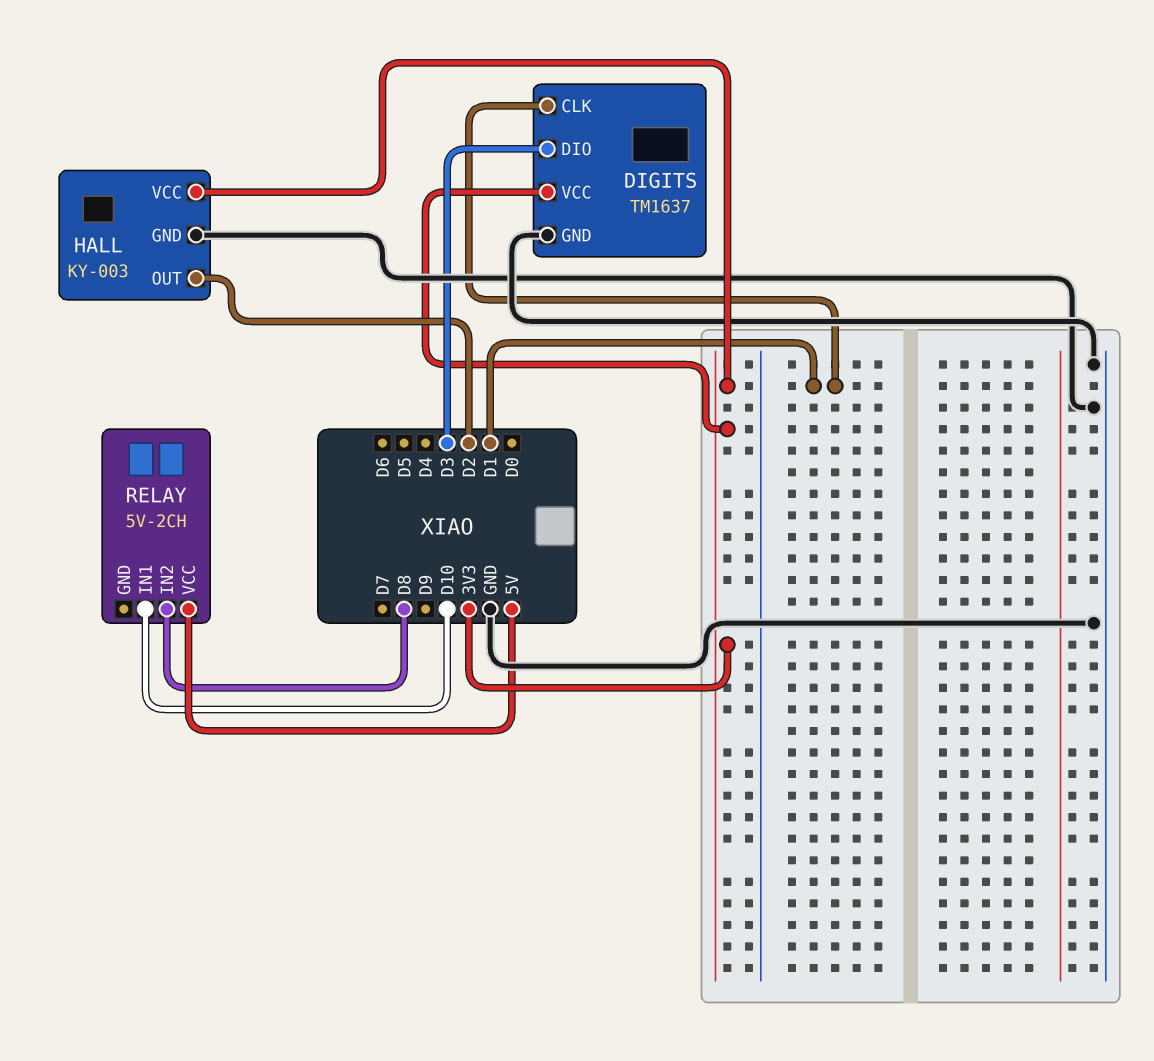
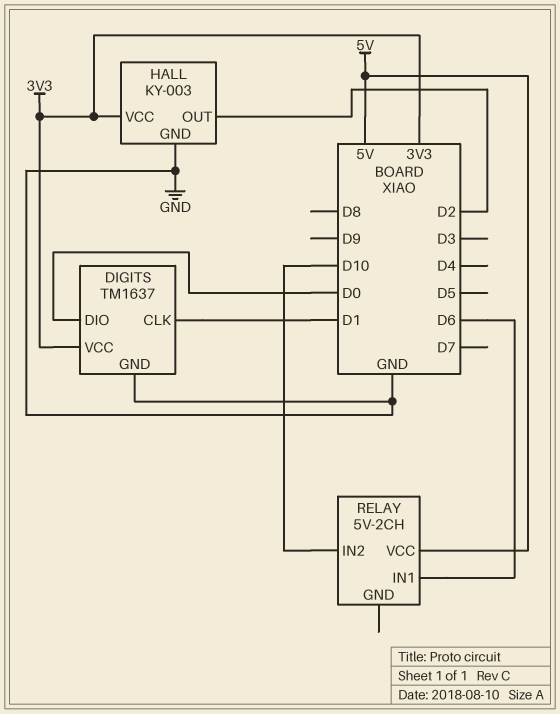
DIGITS pin DIO: D3 -> D0
RELAY pin IN1: D10 -> D6
RELAY pin IN2: D8 -> D10

